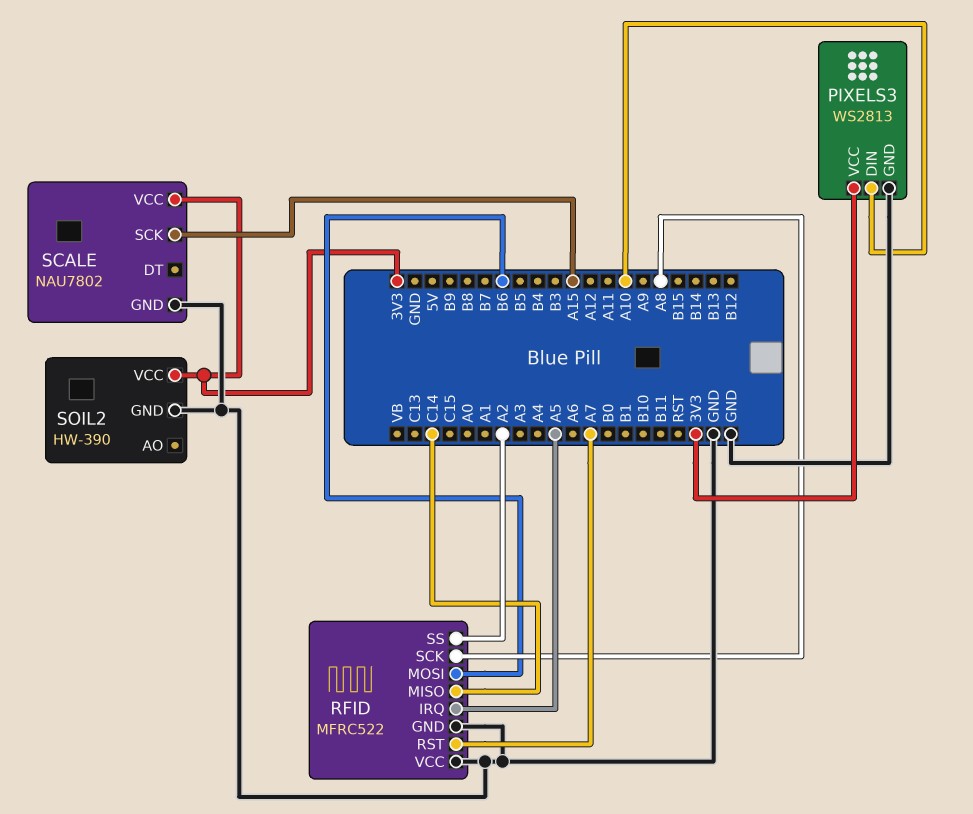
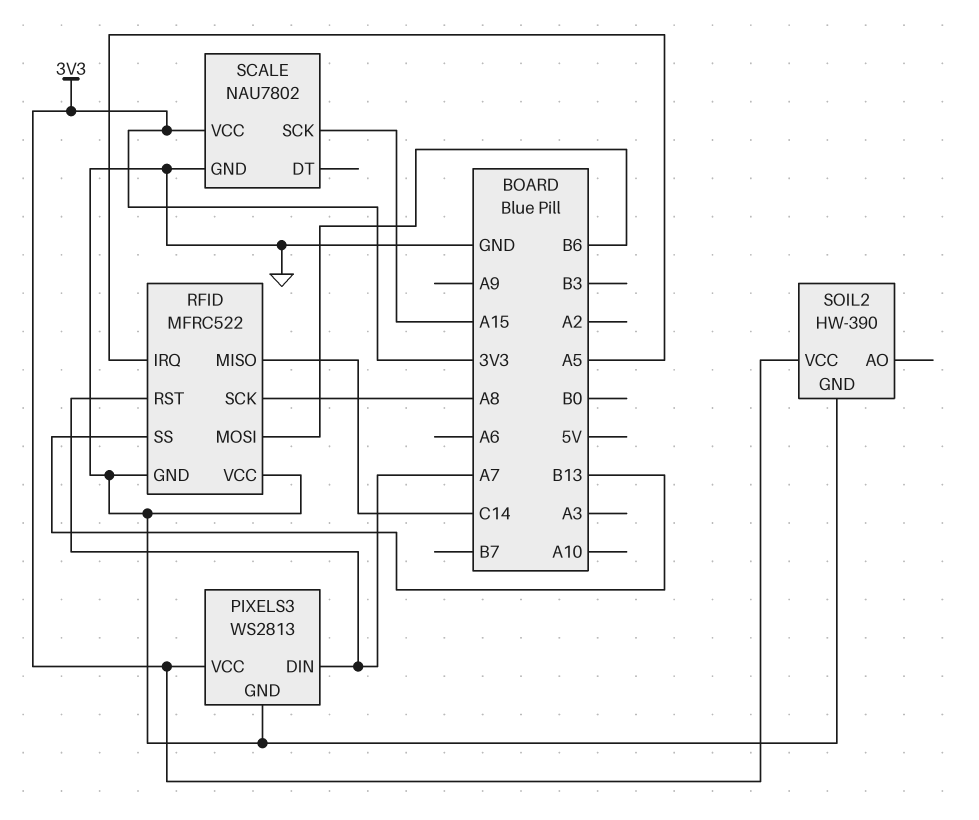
PIXELS3 pin DIN: A10 -> A7
RFID pin SS: A2 -> B13

